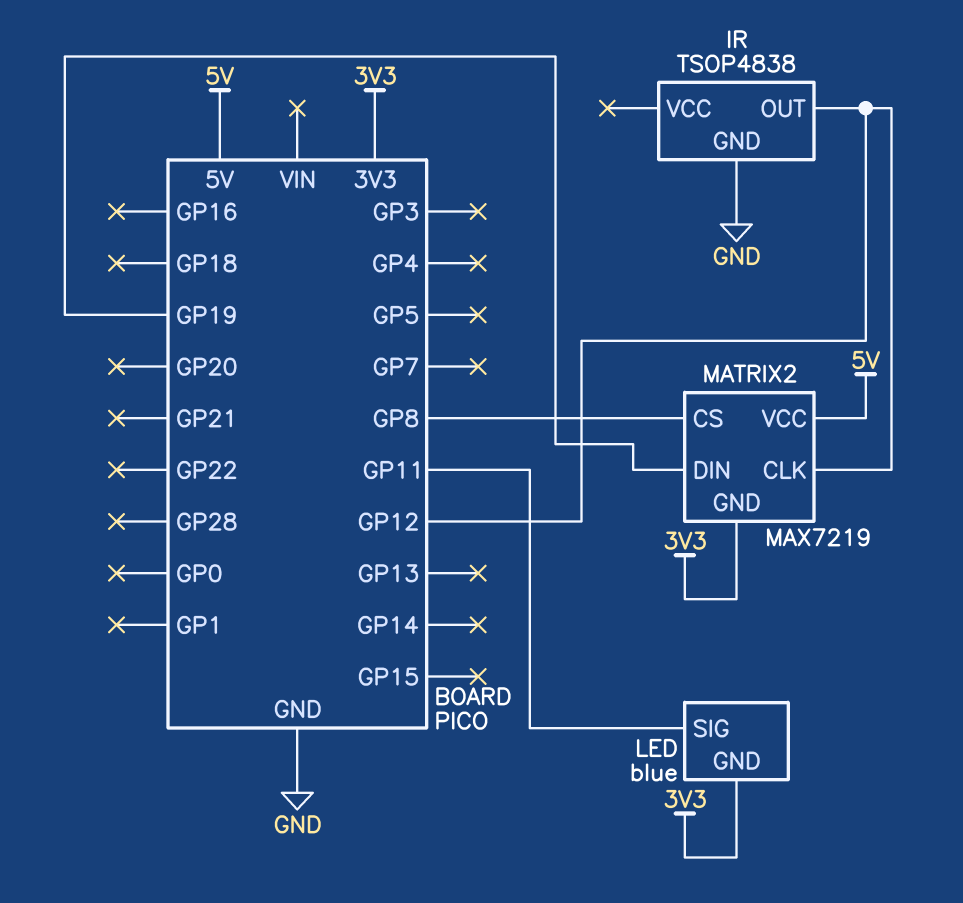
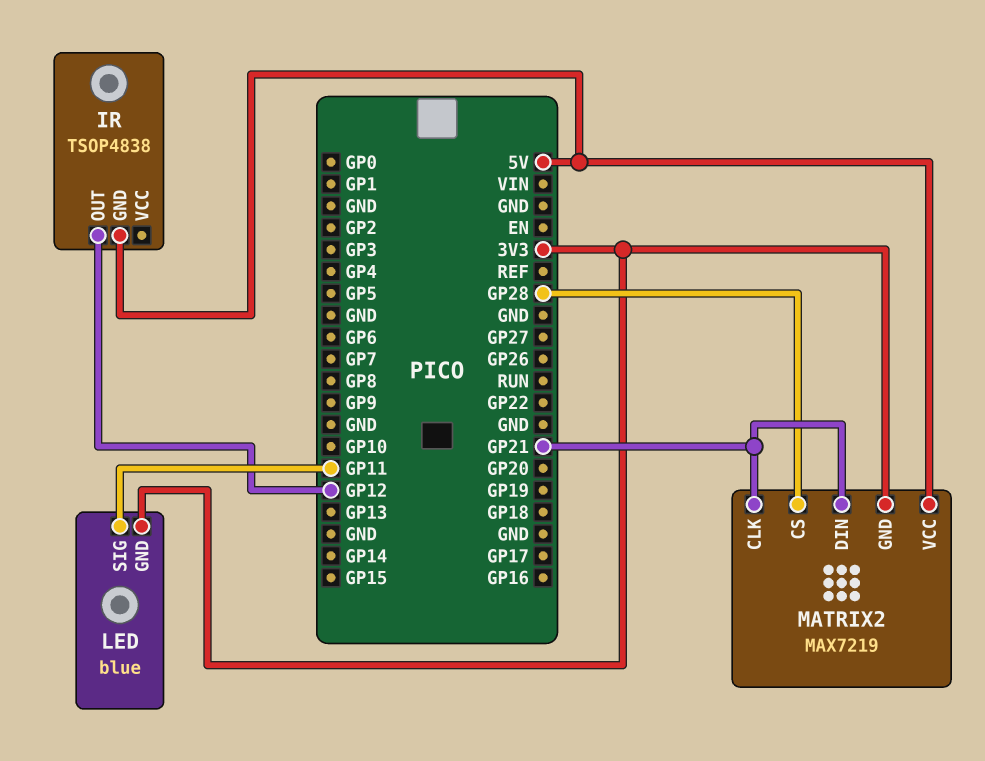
IR pin GND: GND -> 5V
MATRIX2 pin CLK: GP12 -> GP21
MATRIX2 pin CS: GP8 -> GP28
MATRIX2 pin DIN: GP19 -> GP21

